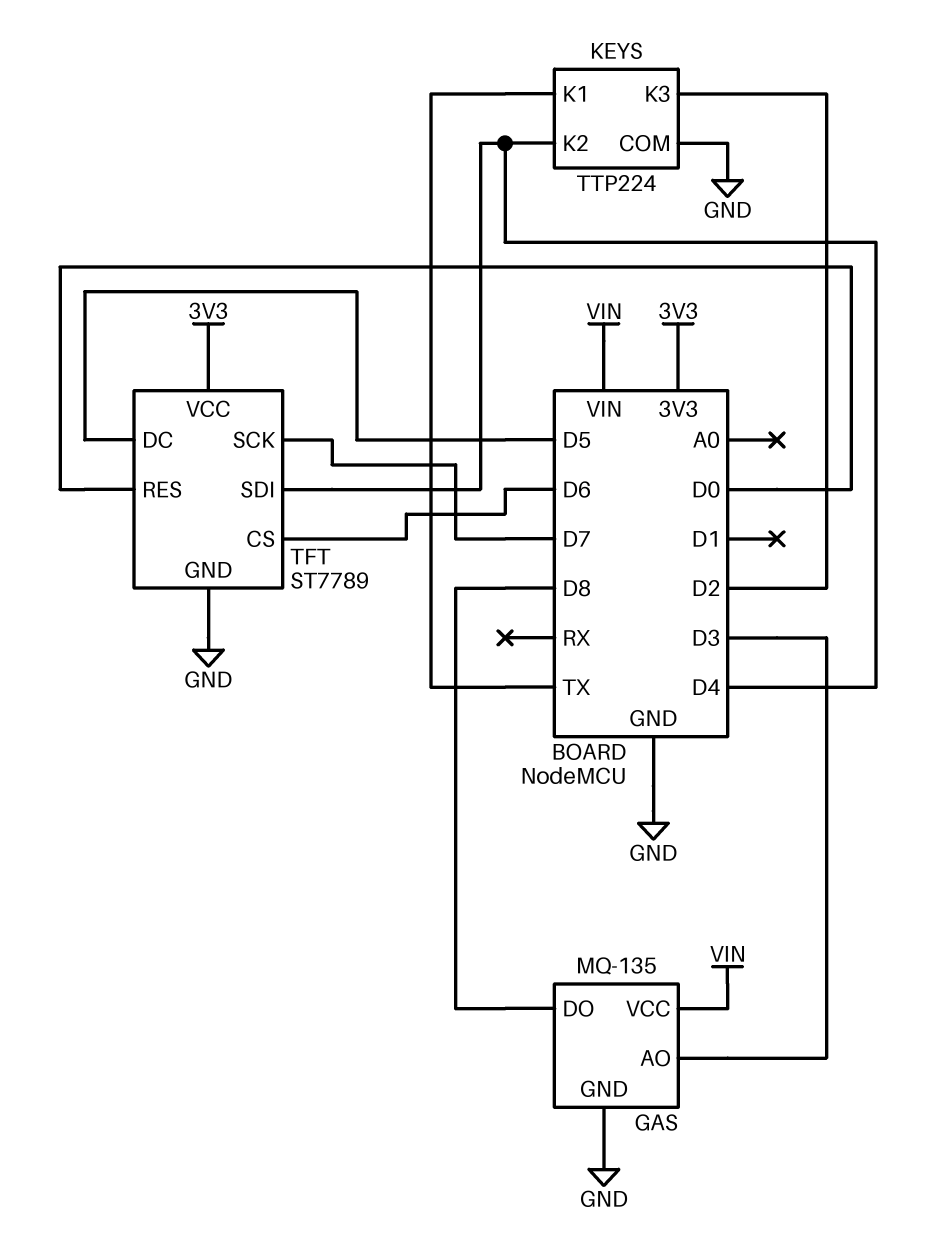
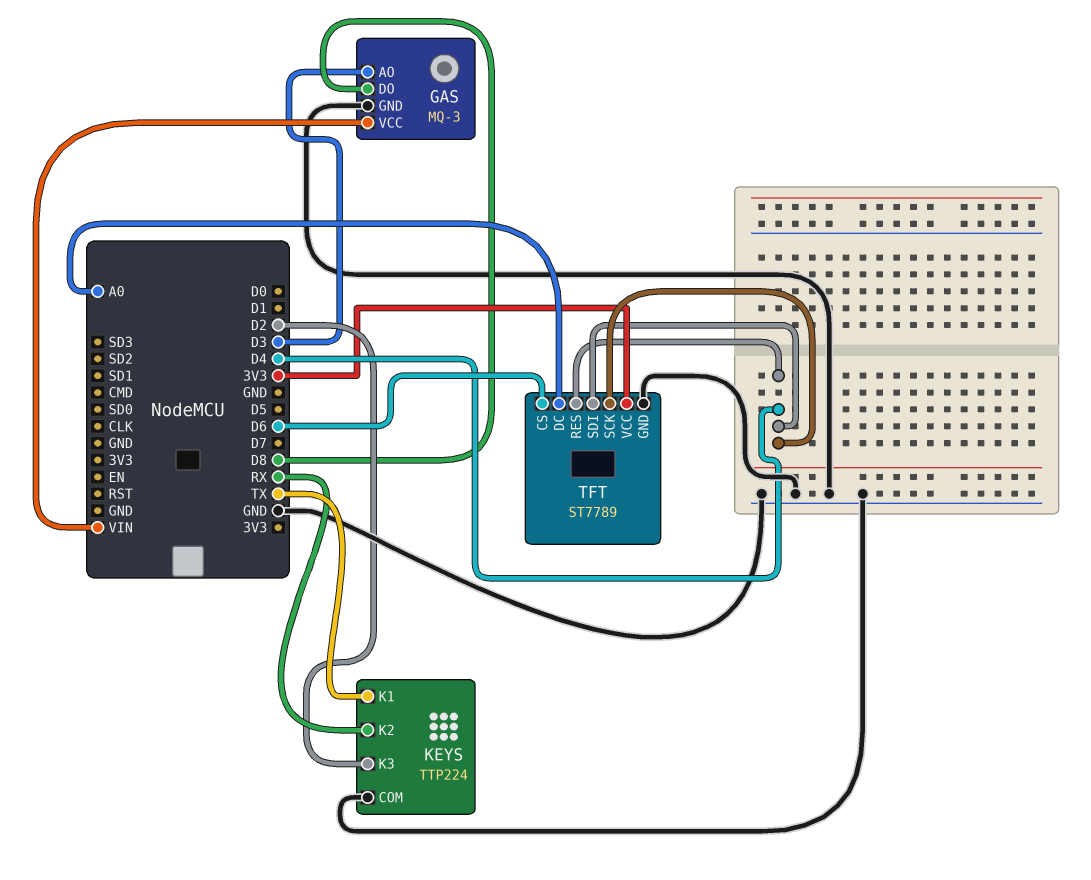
GAS: MQ-135 -> MQ-3
KEYS pin K2: D4 -> RX
TFT pin DC: D5 -> A0
TFT pin RES: D0 -> D4
TFT pin SCK: D7 -> D4

